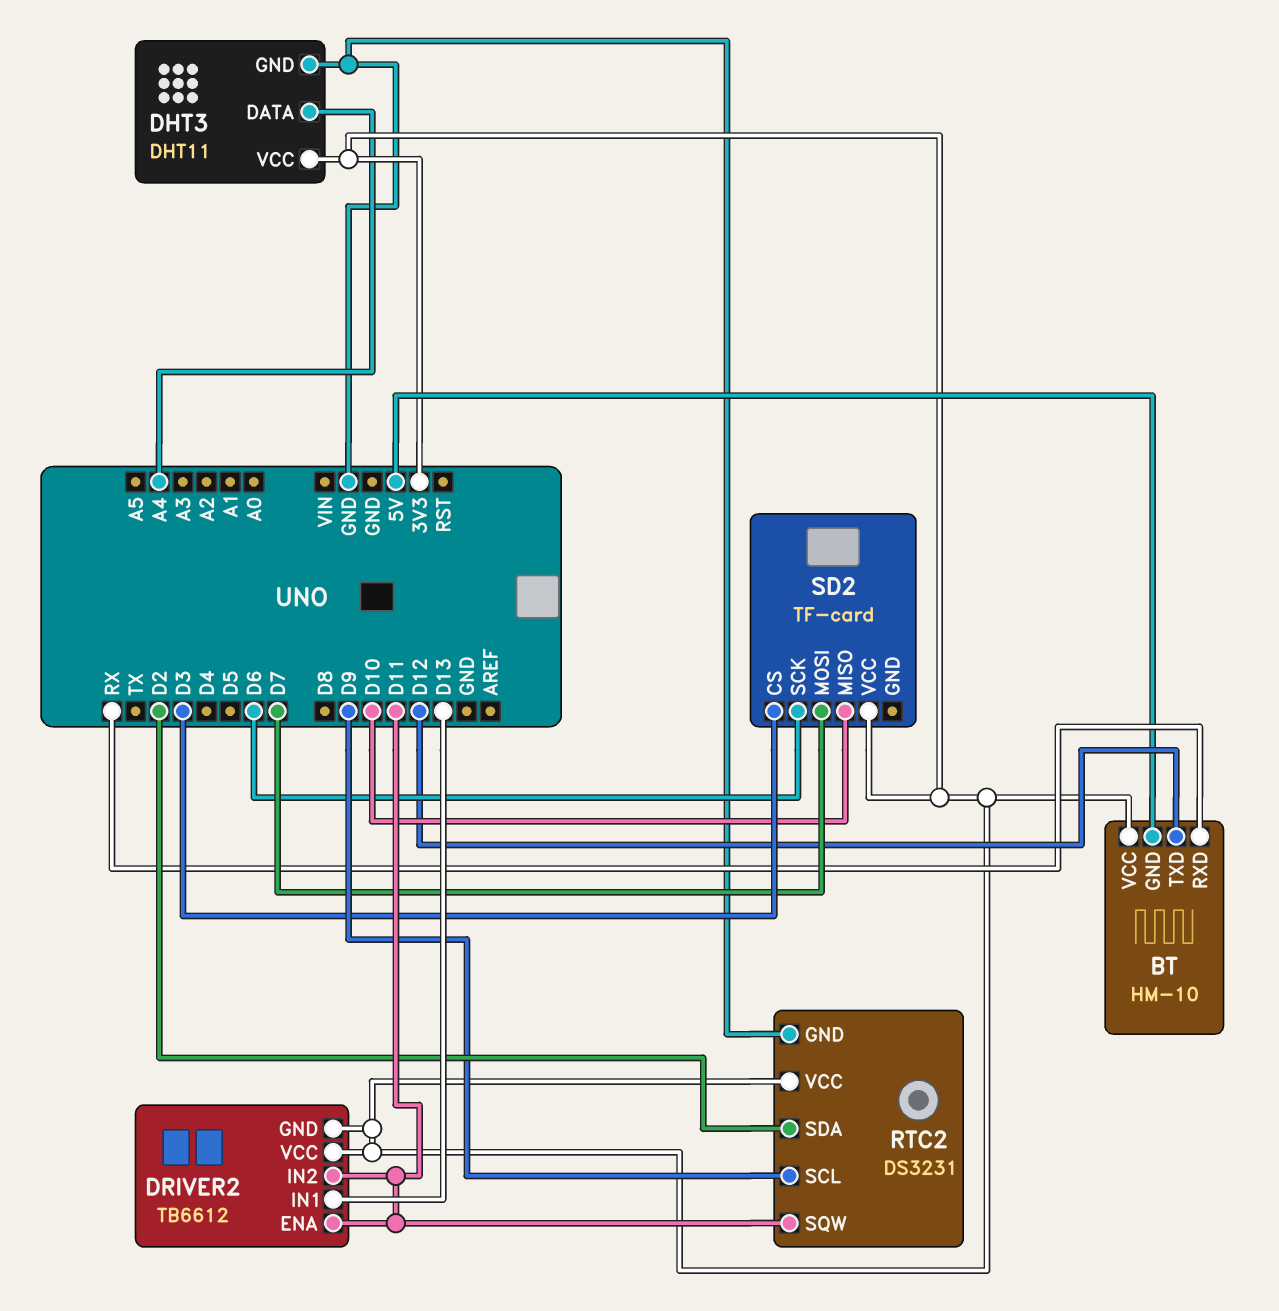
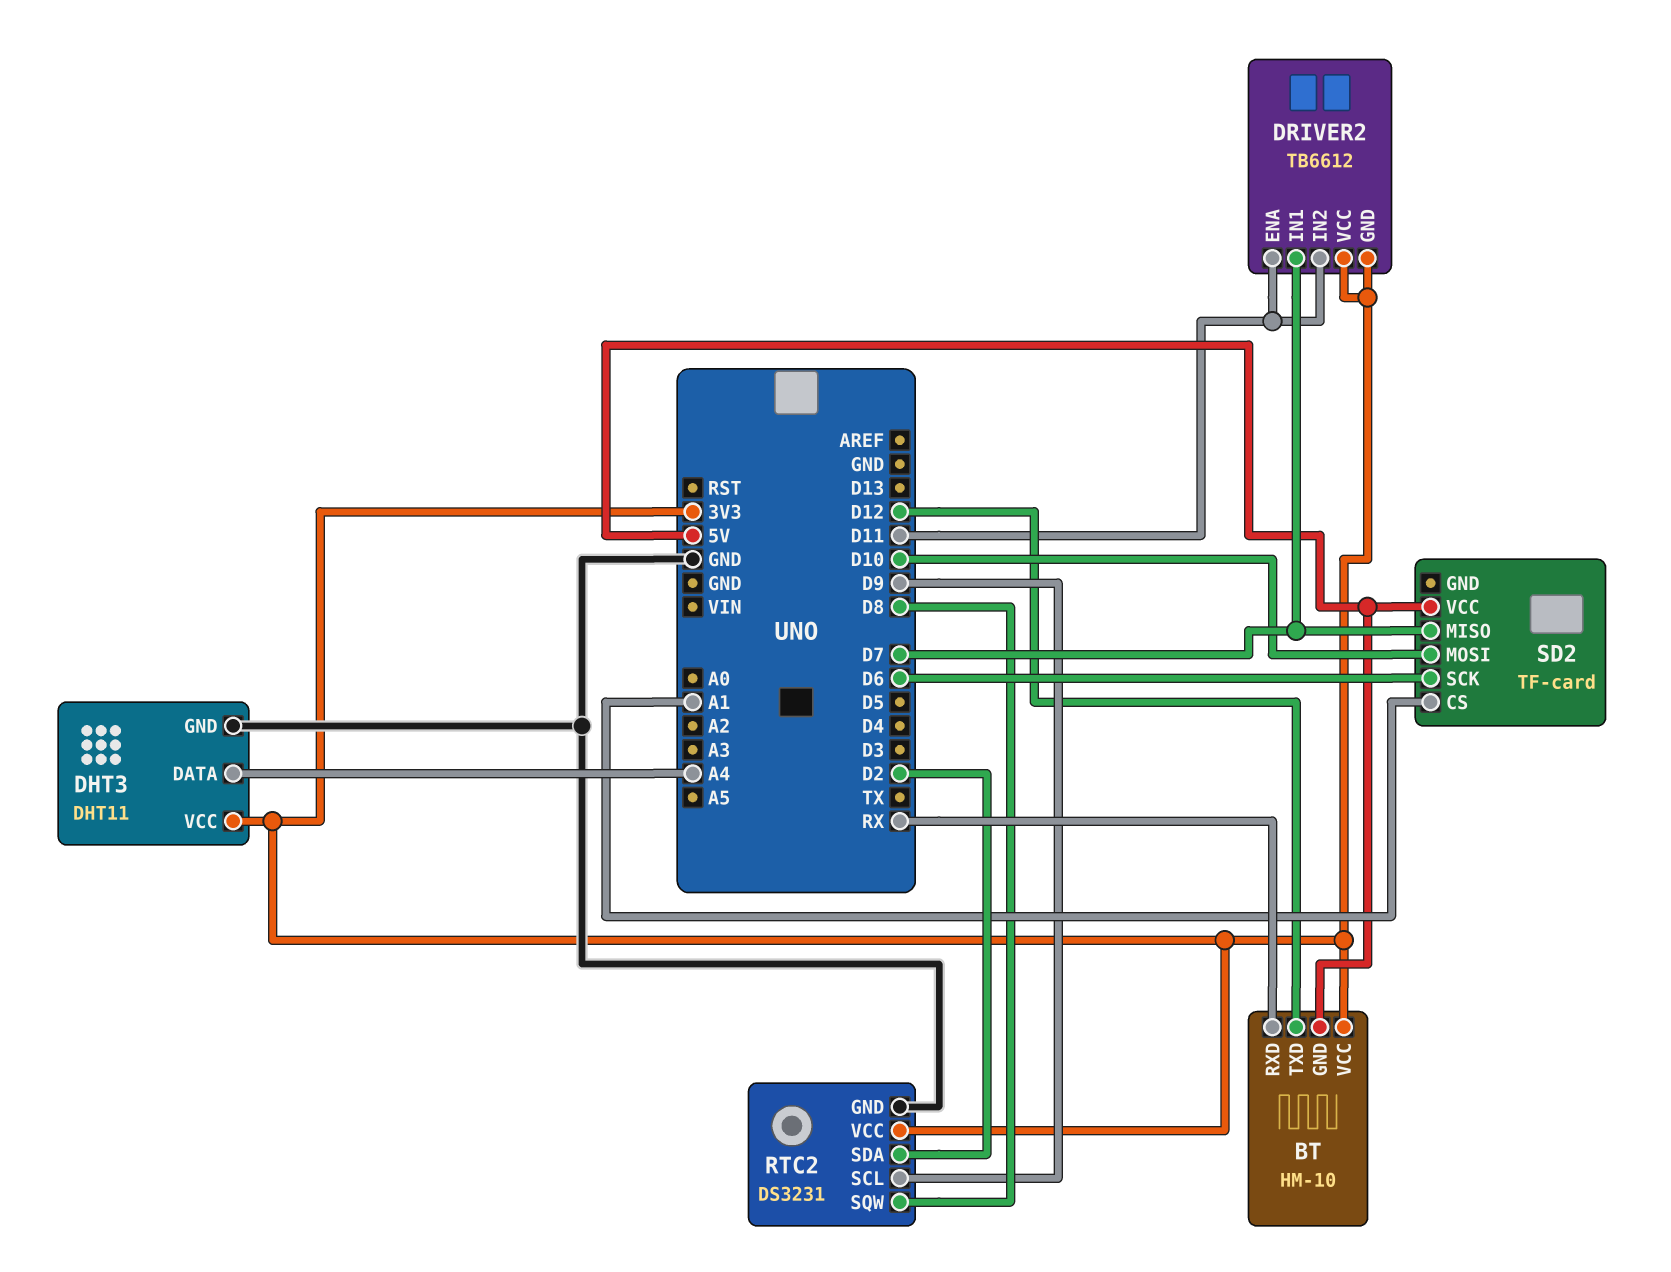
DRIVER2 pin IN1: D13 -> D7
RTC2 pin SQW: D11 -> D8
SD2 pin CS: D3 -> A1
SD2 pin MISO: D10 -> D7
SD2 pin MOSI: D7 -> D10
SD2 pin VCC: 3V3 -> 5V

